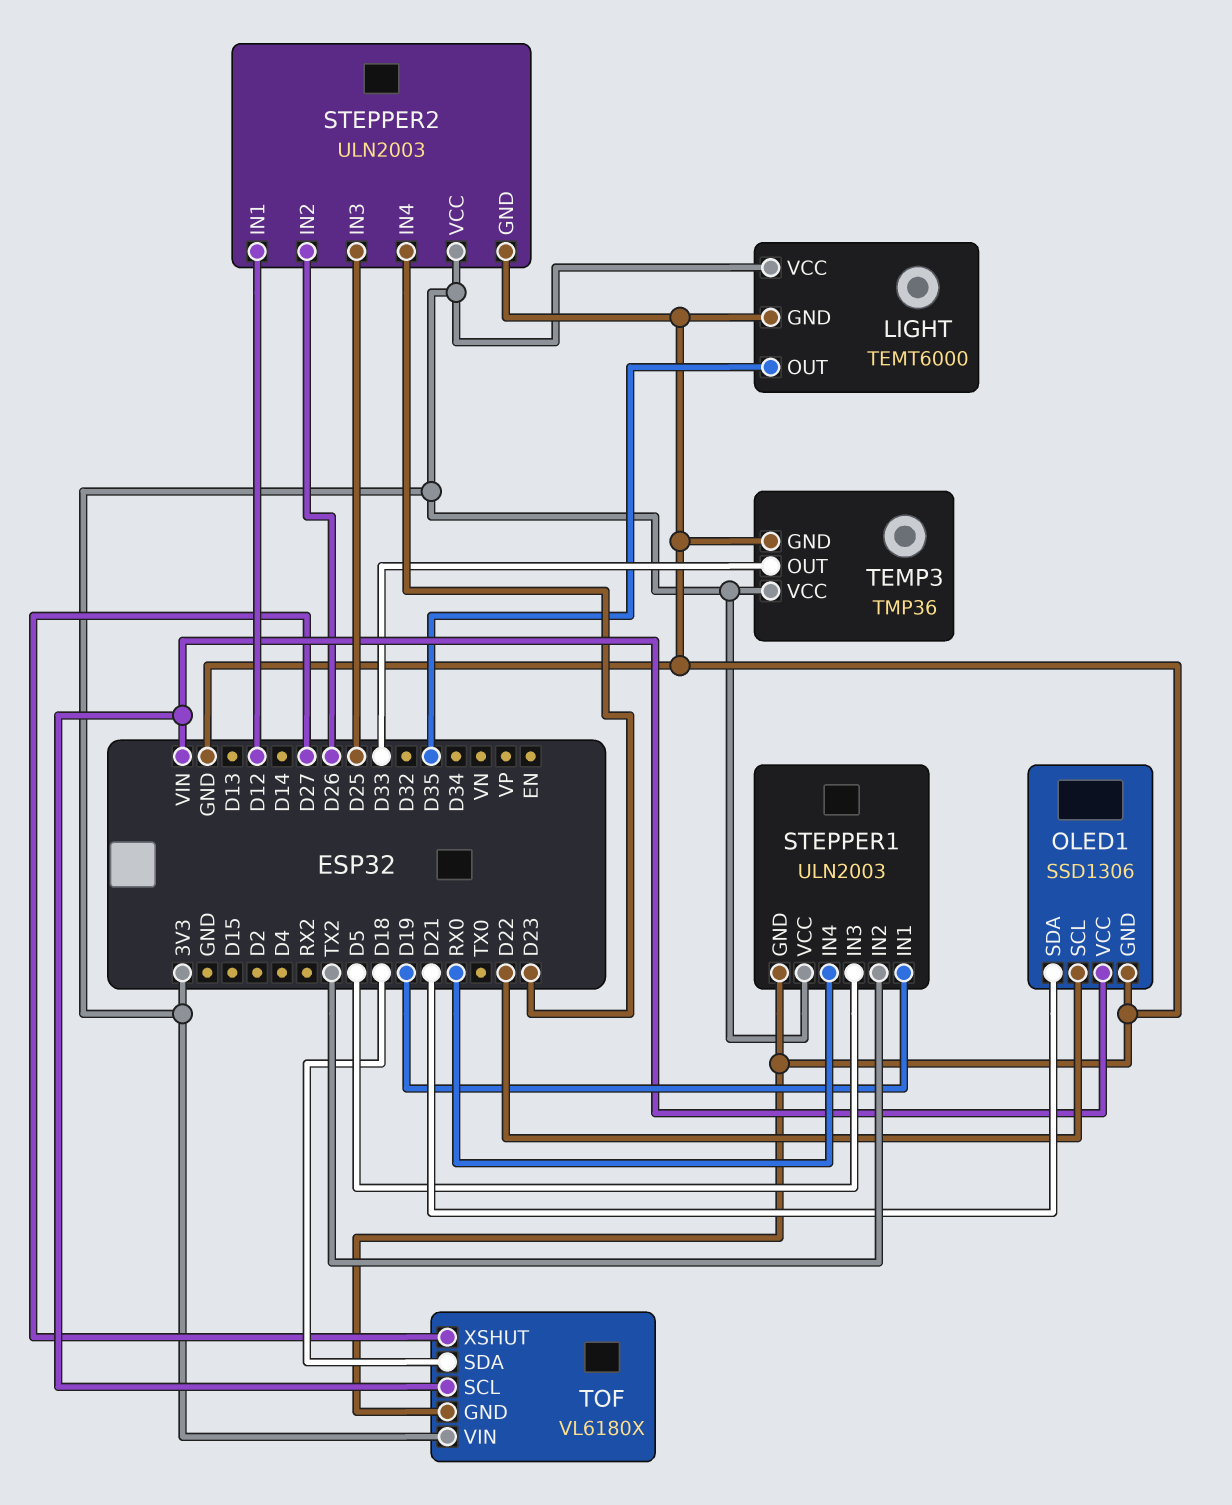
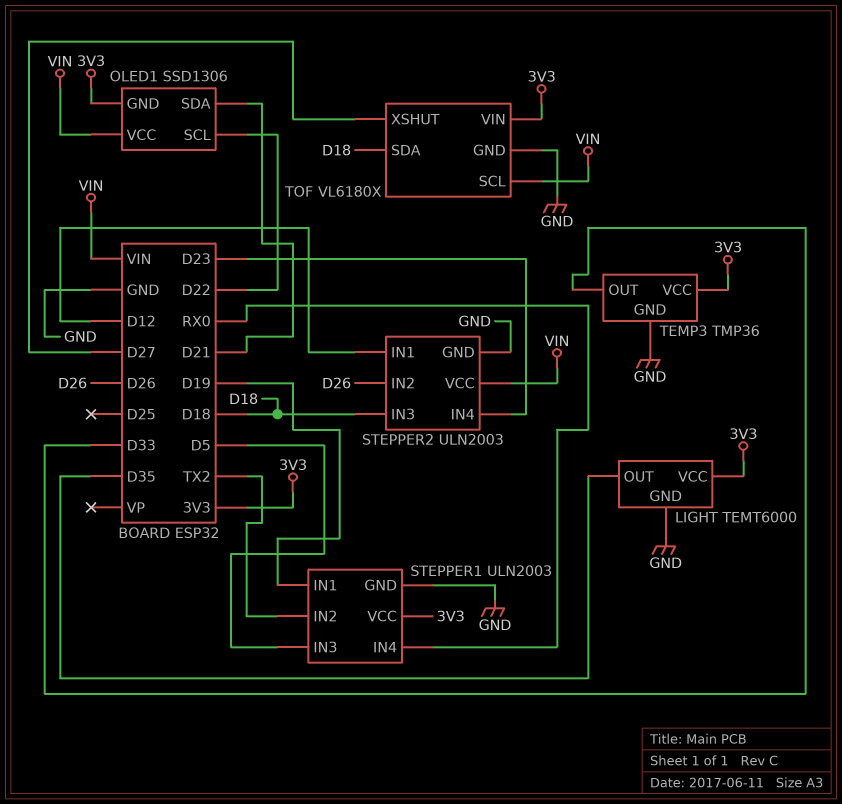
OLED1 pin GND: GND -> 3V3
STEPPER2 pin IN3: D25 -> D18
STEPPER2 pin VCC: 3V3 -> VIN

